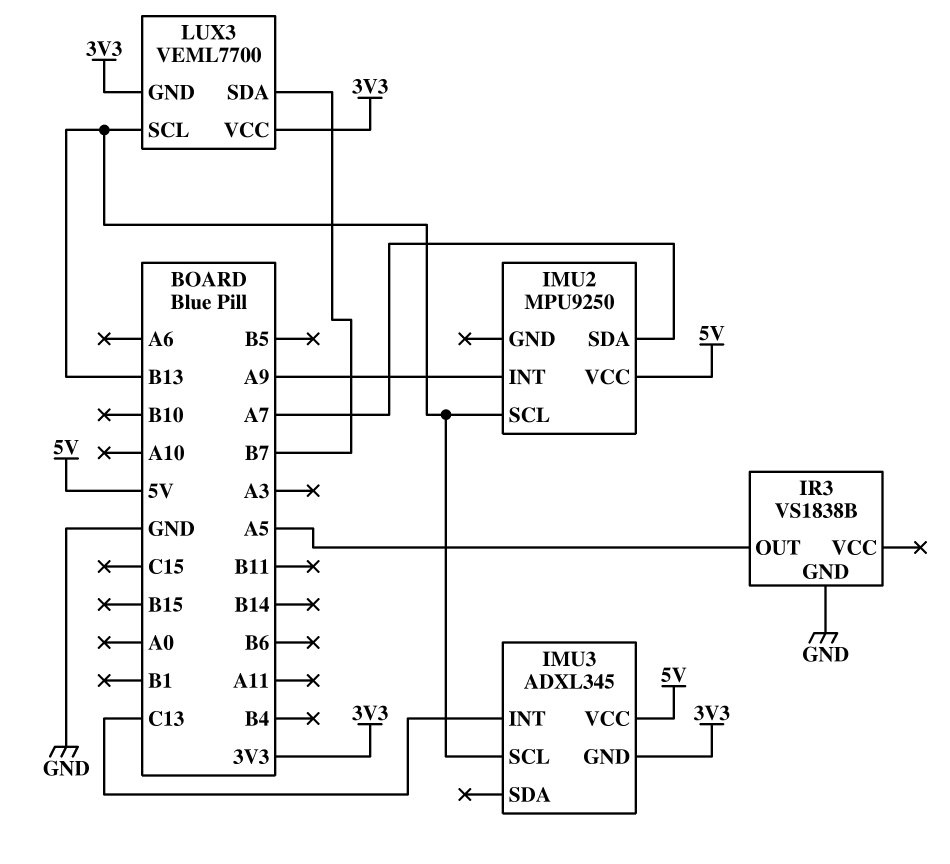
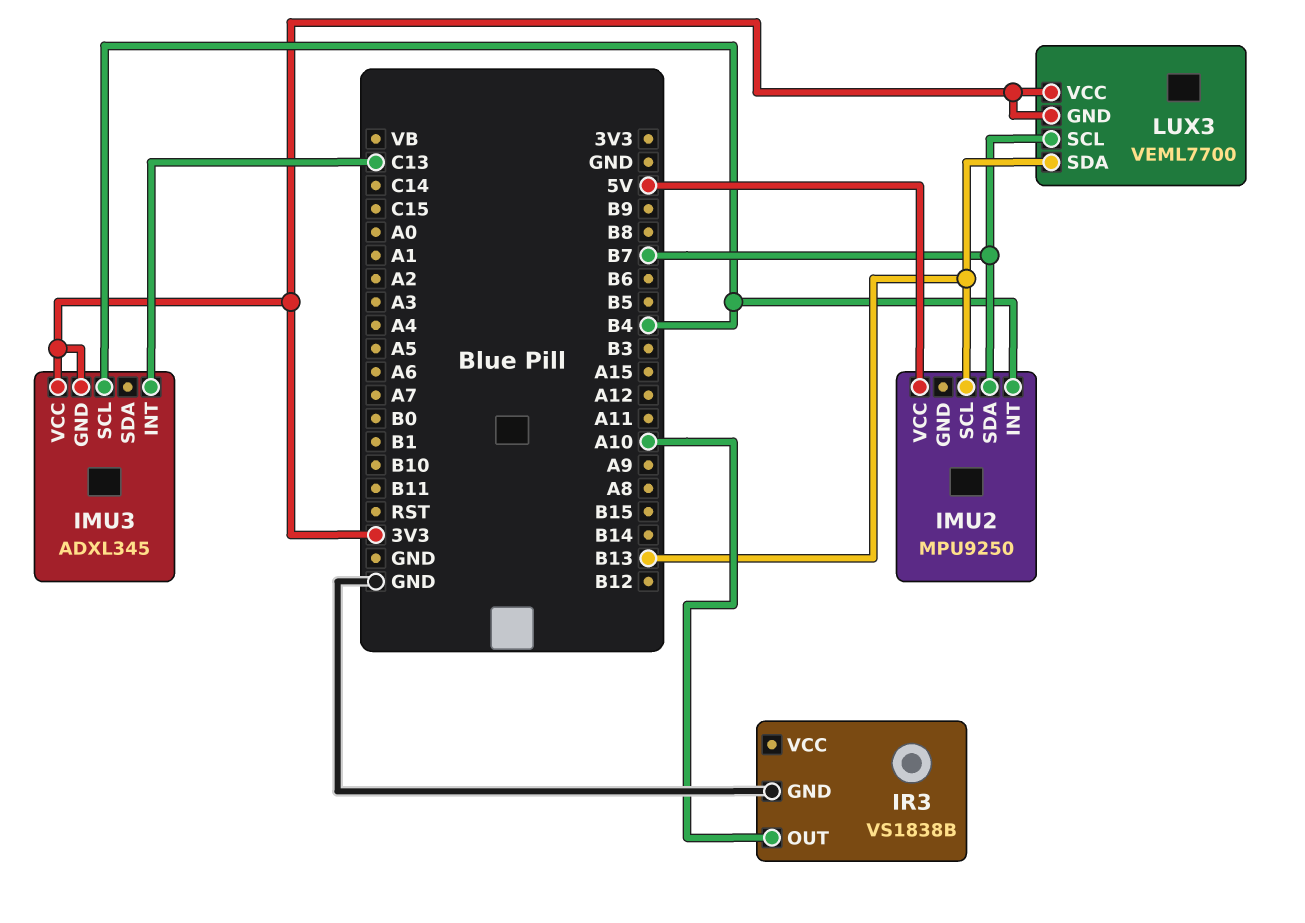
IMU2 pin INT: A9 -> B4
IMU2 pin SDA: A7 -> B7
IMU3 pin SCL: B13 -> B4
IMU3 pin VCC: 5V -> 3V3
IR3 pin OUT: A5 -> A10
LUX3 pin SCL: B13 -> B7
LUX3 pin SDA: B7 -> B13

